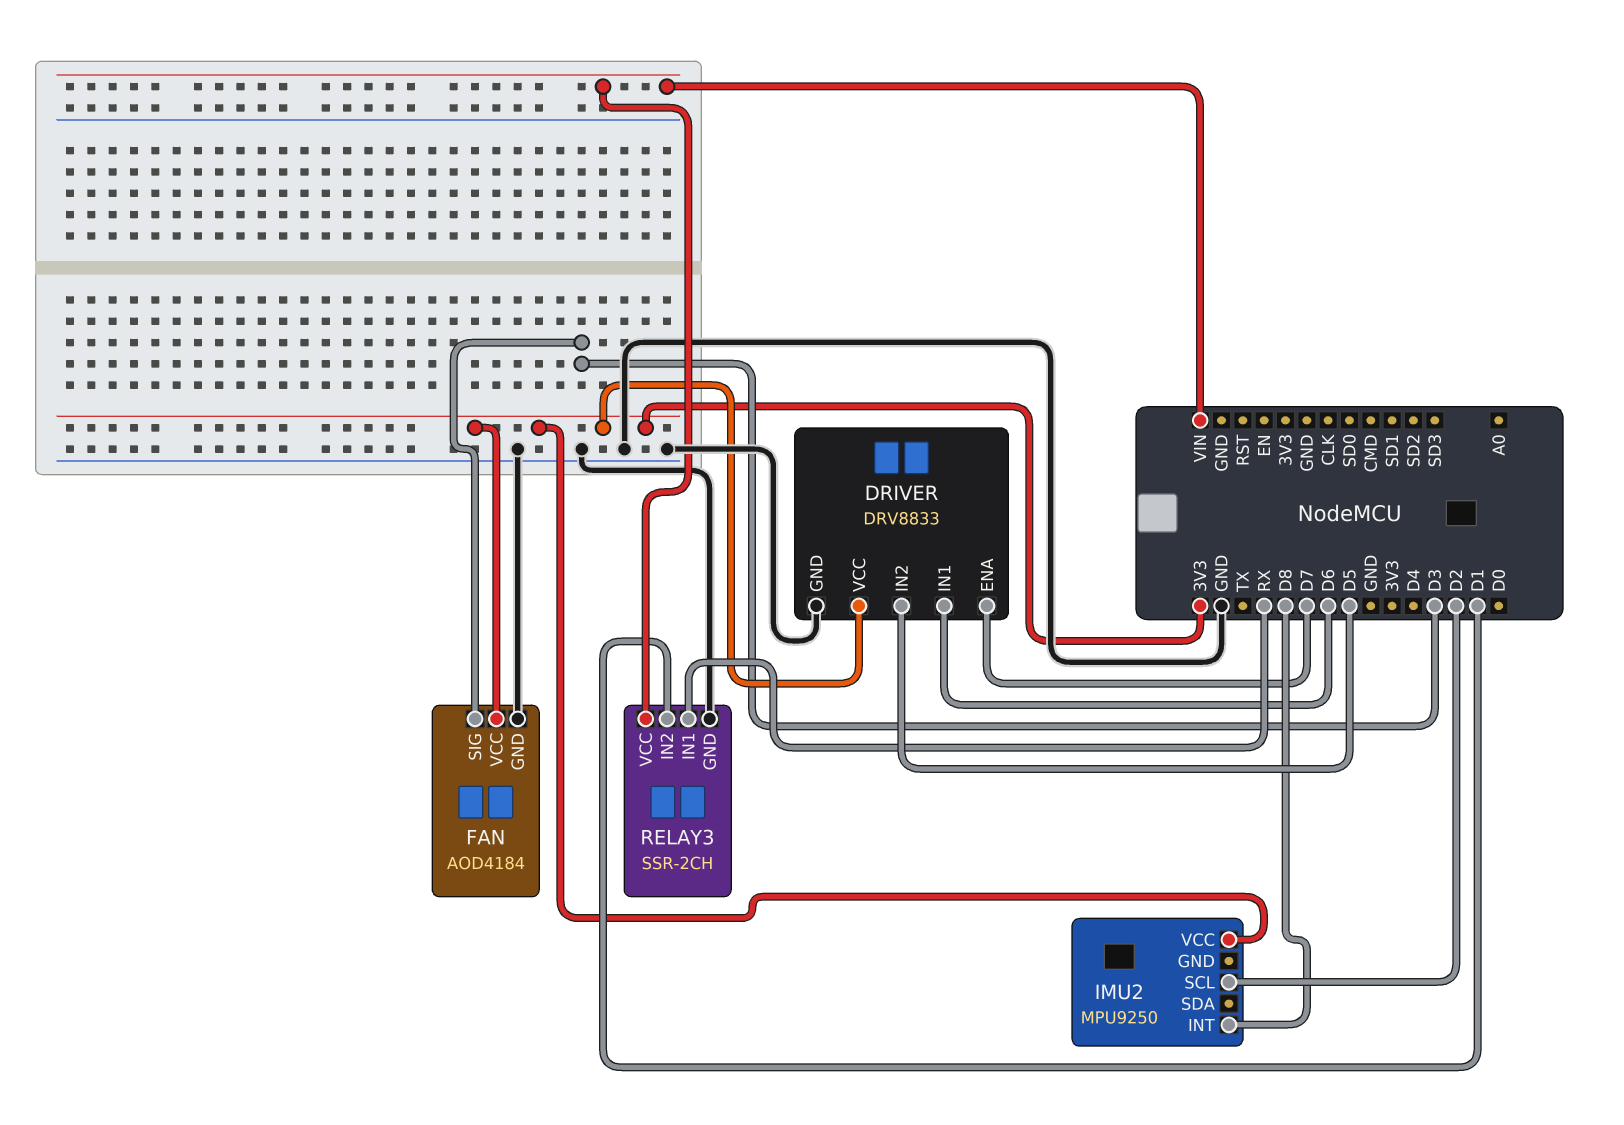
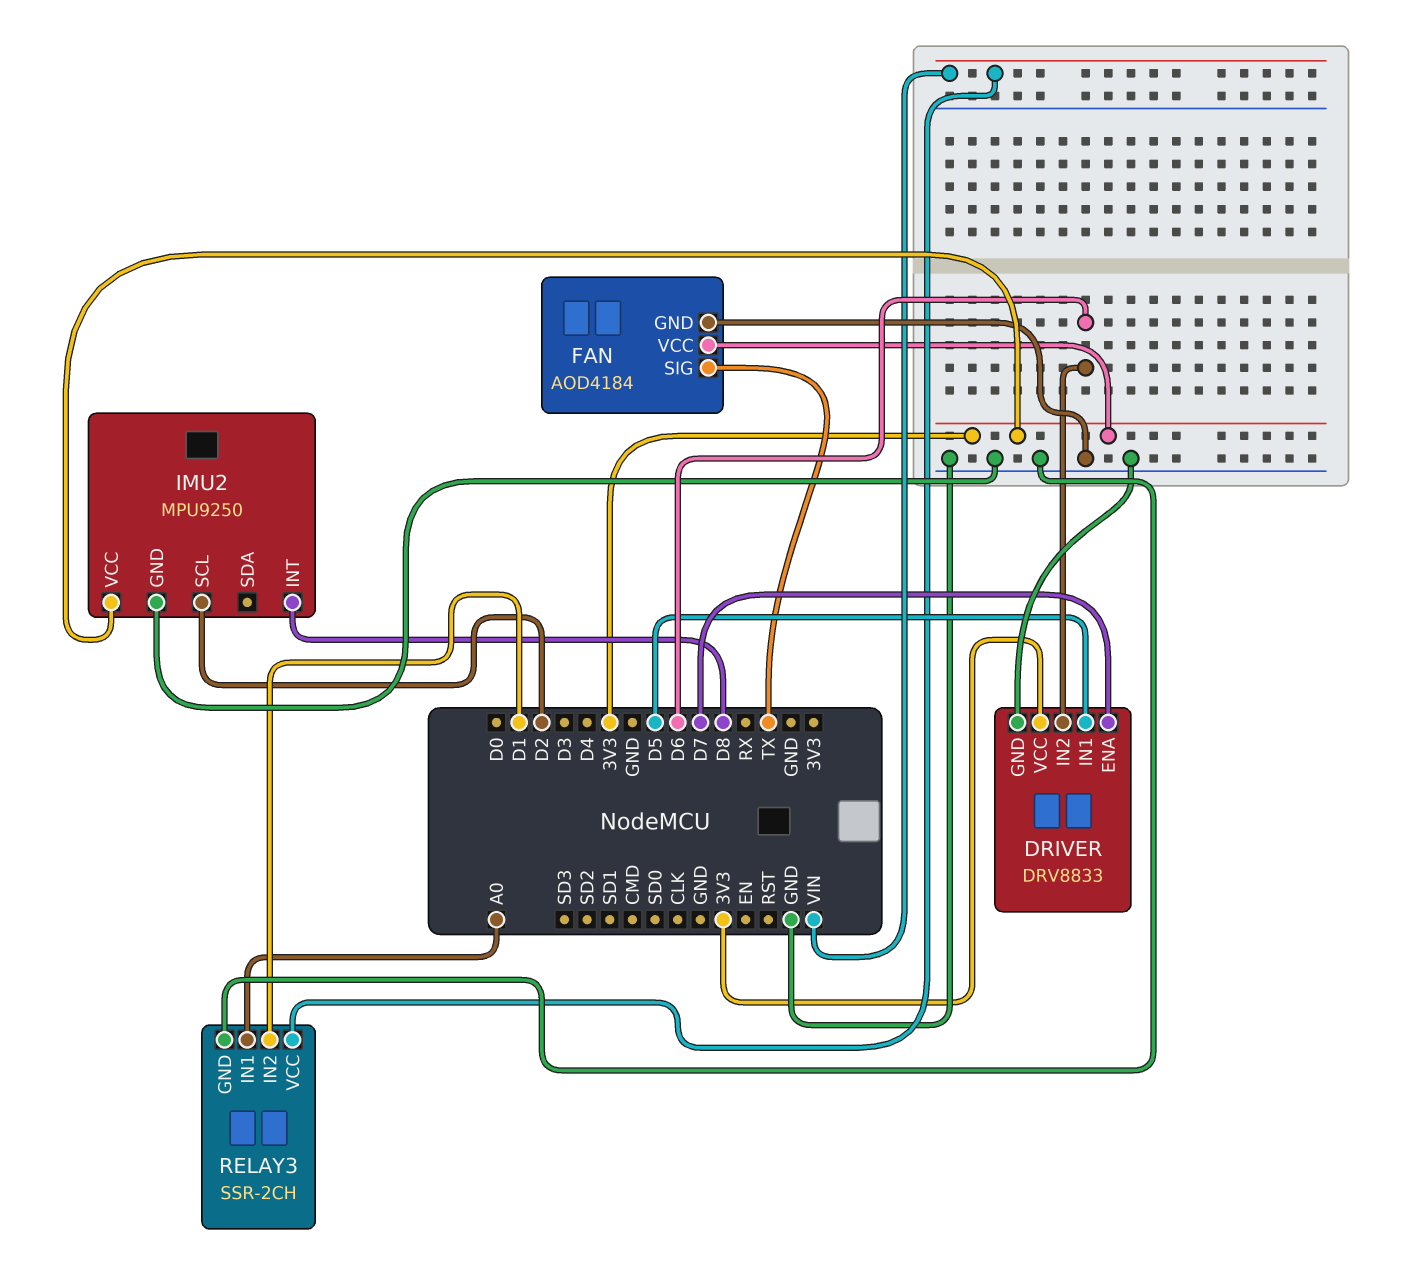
DRIVER pin IN1: D6 -> D5
DRIVER pin IN2: D5 -> D6
FAN pin SIG: D3 -> TX
IMU2 pin GND: none -> GND
RELAY3 pin IN1: RX -> A0

